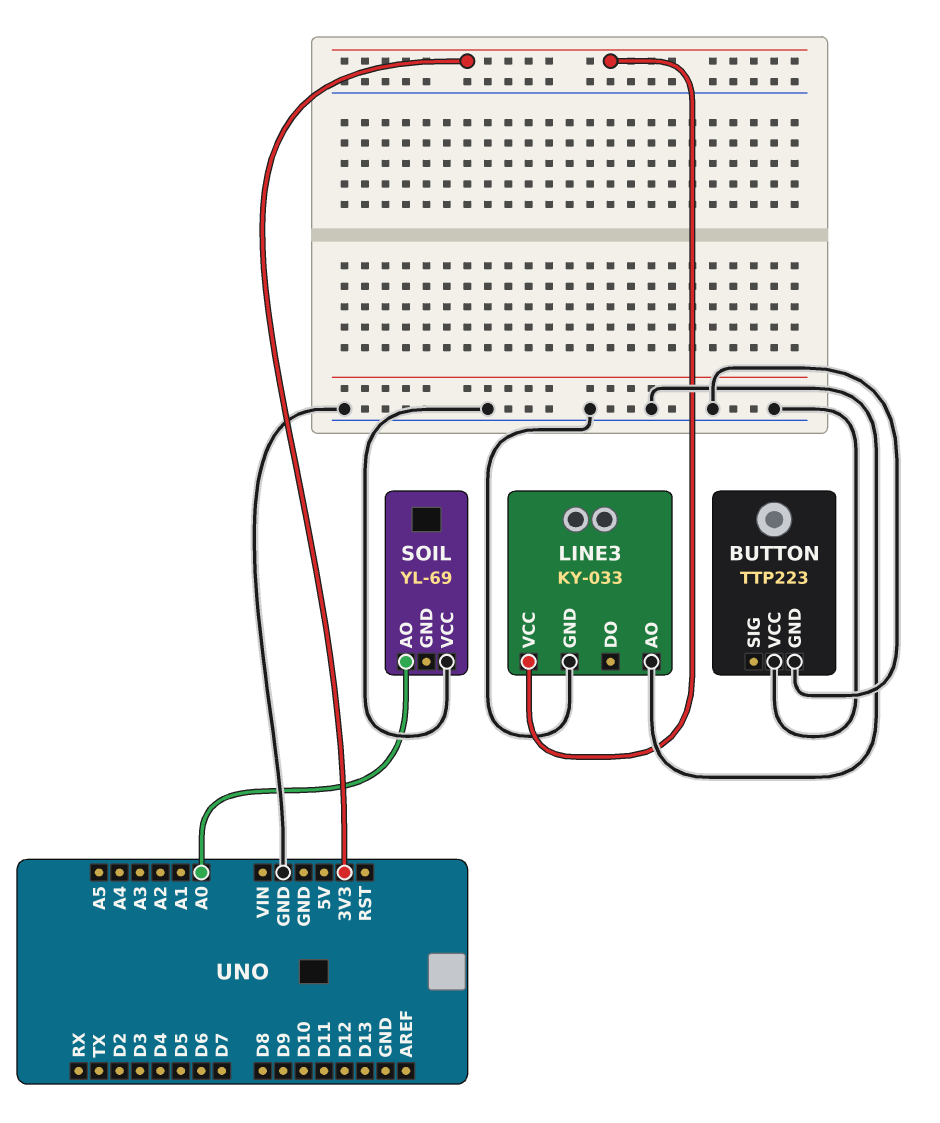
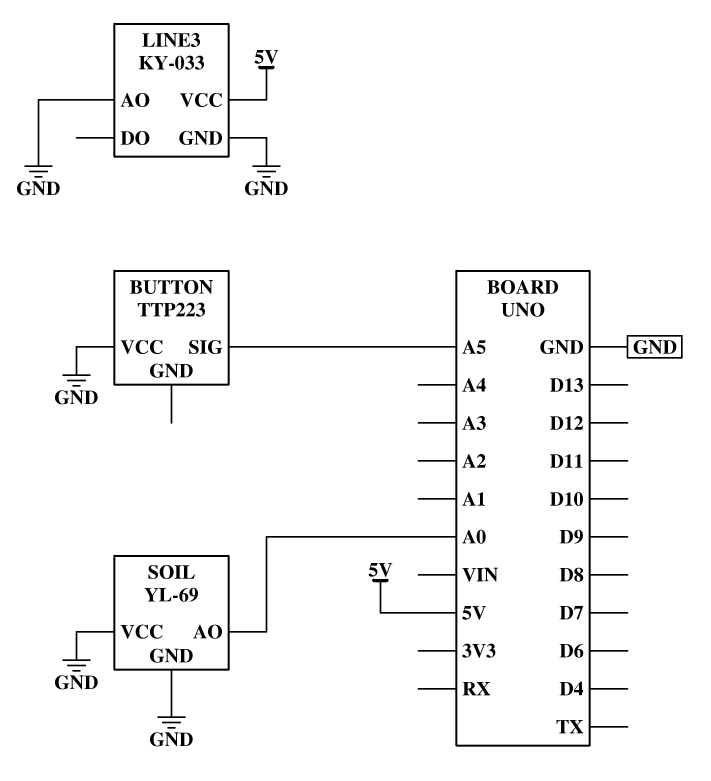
BUTTON pin GND: GND -> none
BUTTON pin SIG: none -> A5
LINE3 pin VCC: 3V3 -> 5V
SOIL pin GND: none -> GND

